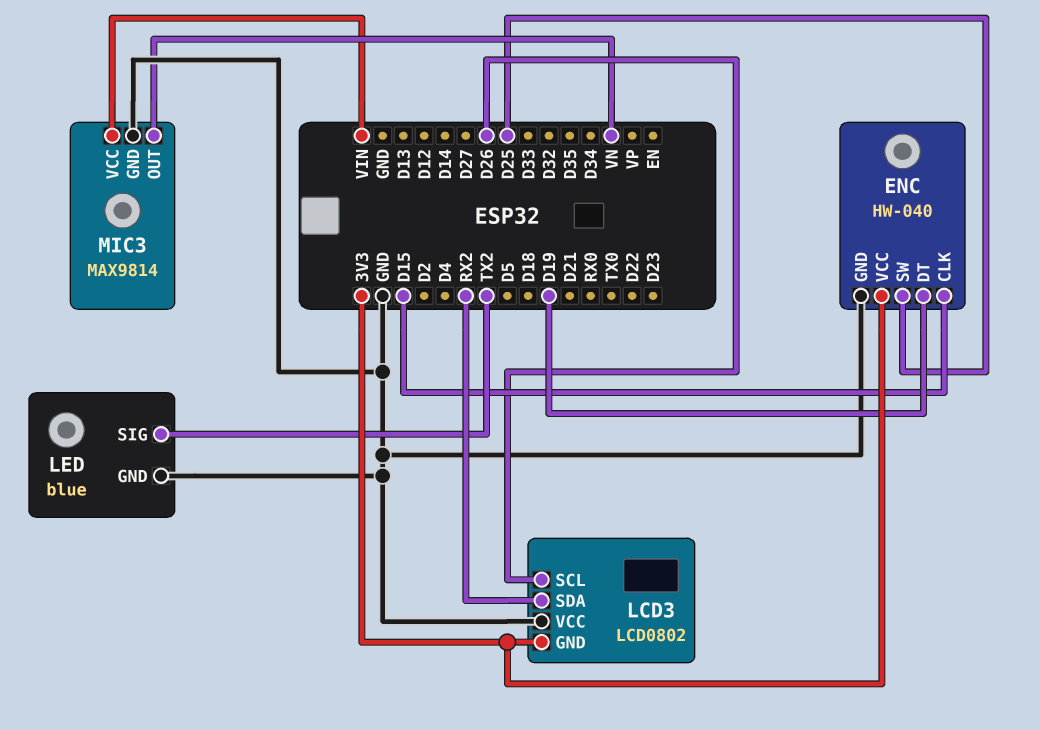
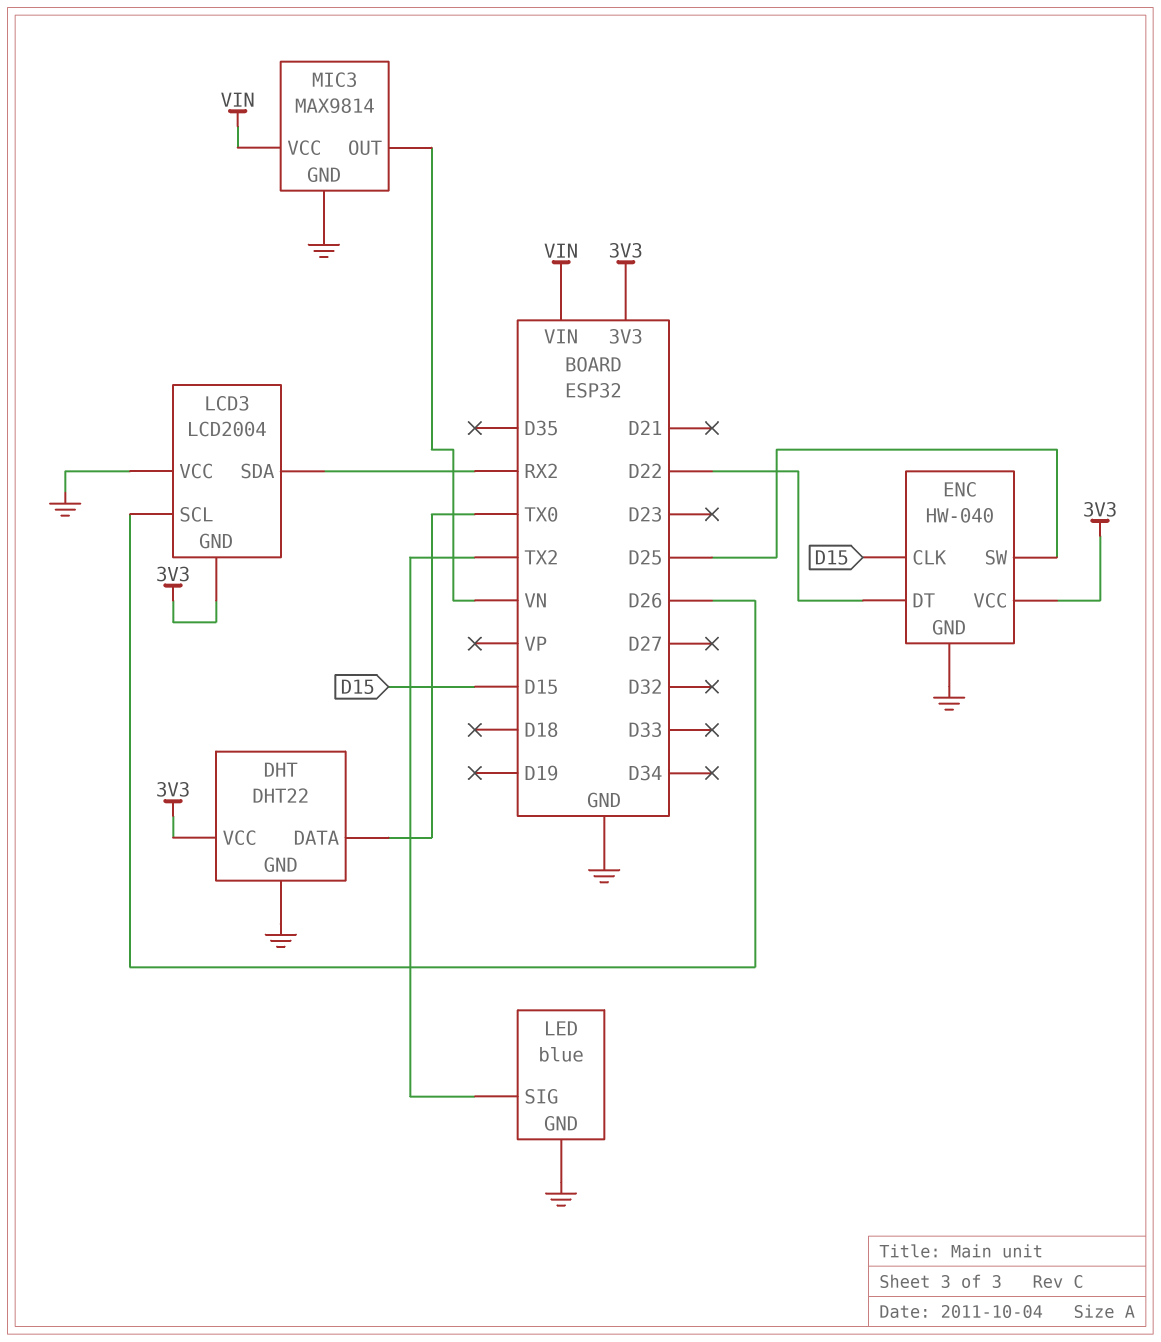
DHT: none -> DHT22
DHT pin DATA: none -> TX0
DHT pin GND: none -> GND
DHT pin VCC: none -> 3V3
ENC pin DT: D19 -> D22
LCD3: LCD0802 -> LCD2004

